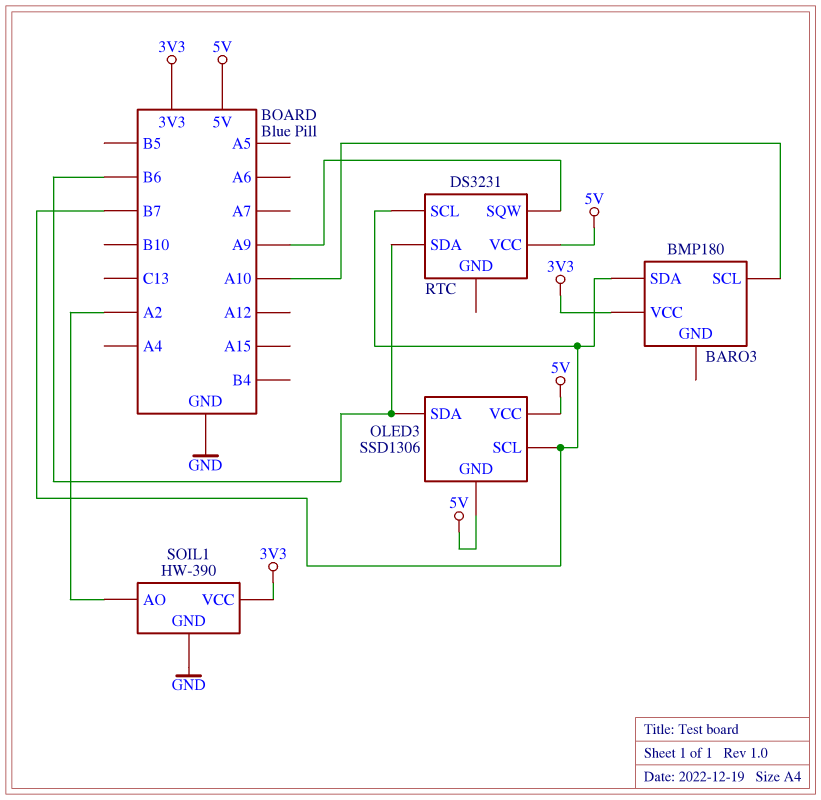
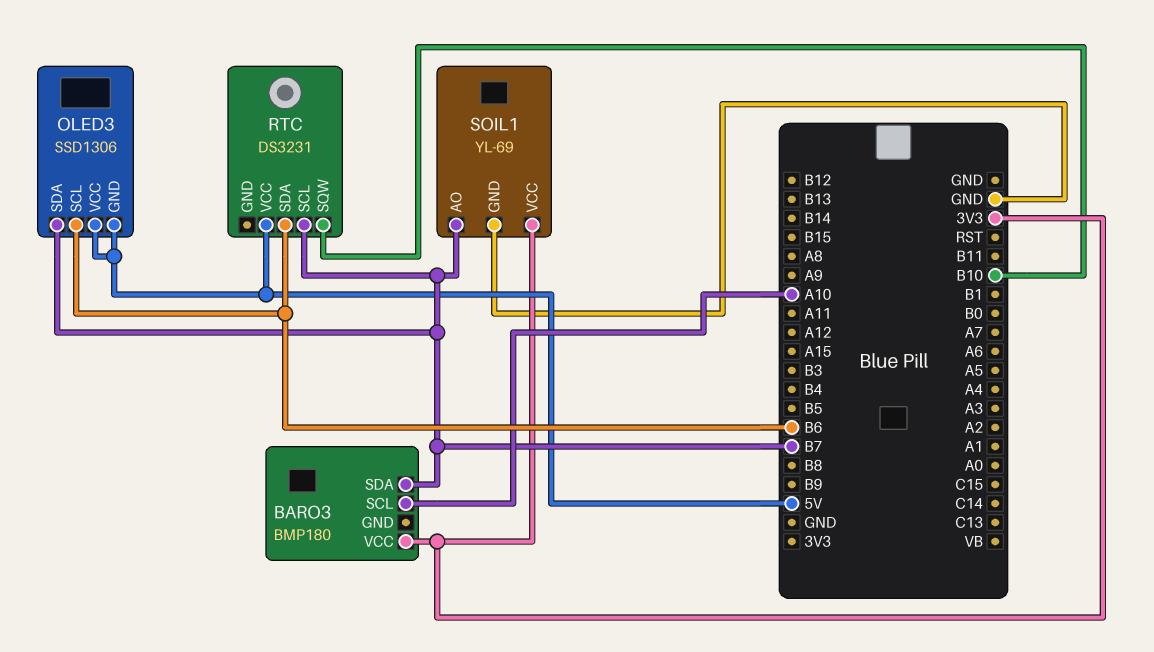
OLED3 pin SCL: B7 -> B6
OLED3 pin SDA: B6 -> B7
RTC pin SQW: A9 -> B10
SOIL1: HW-390 -> YL-69
SOIL1 pin AO: A2 -> B7

